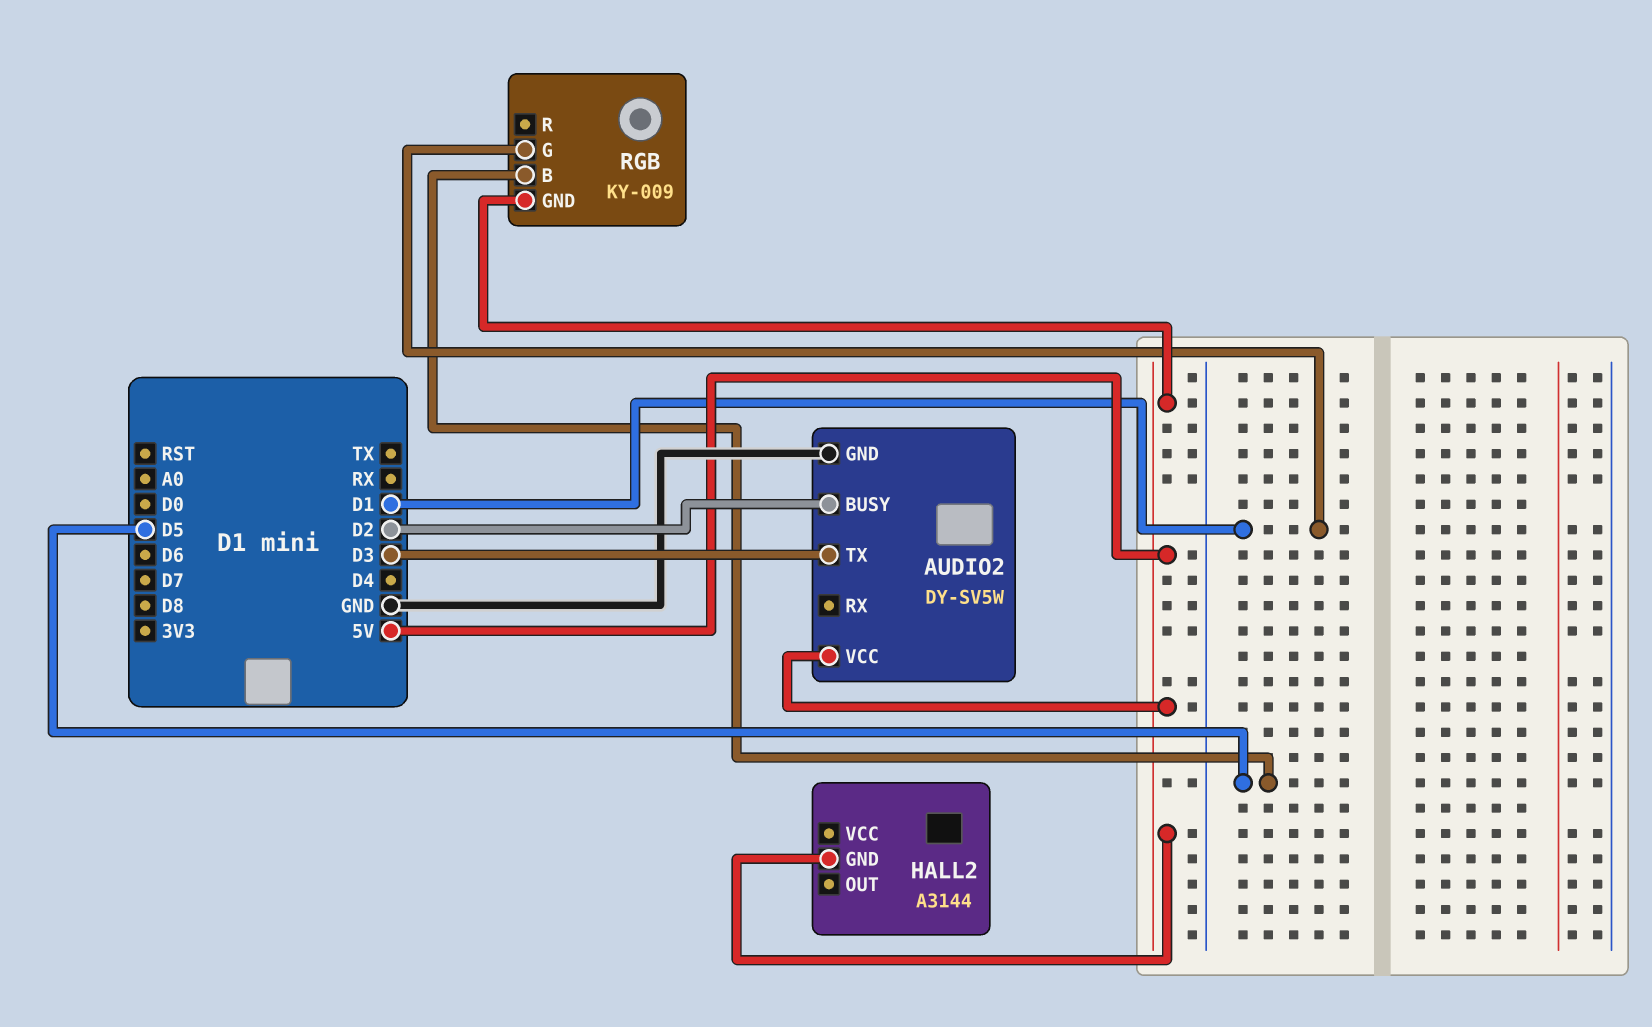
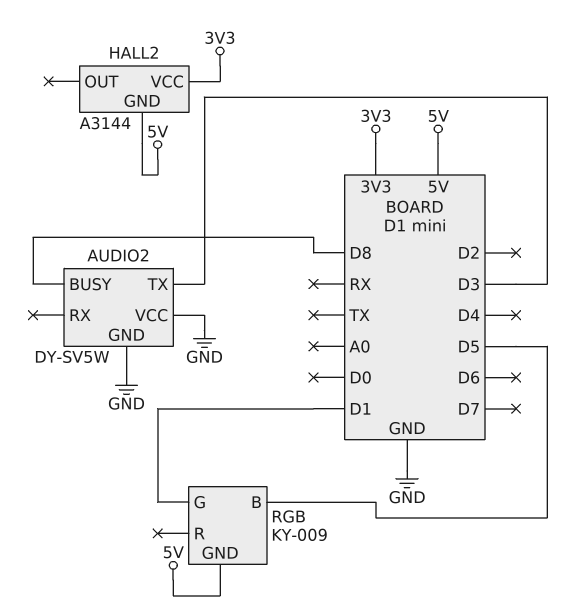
AUDIO2 pin BUSY: D2 -> D8
AUDIO2 pin VCC: 5V -> GND
HALL2 pin VCC: none -> 3V3

